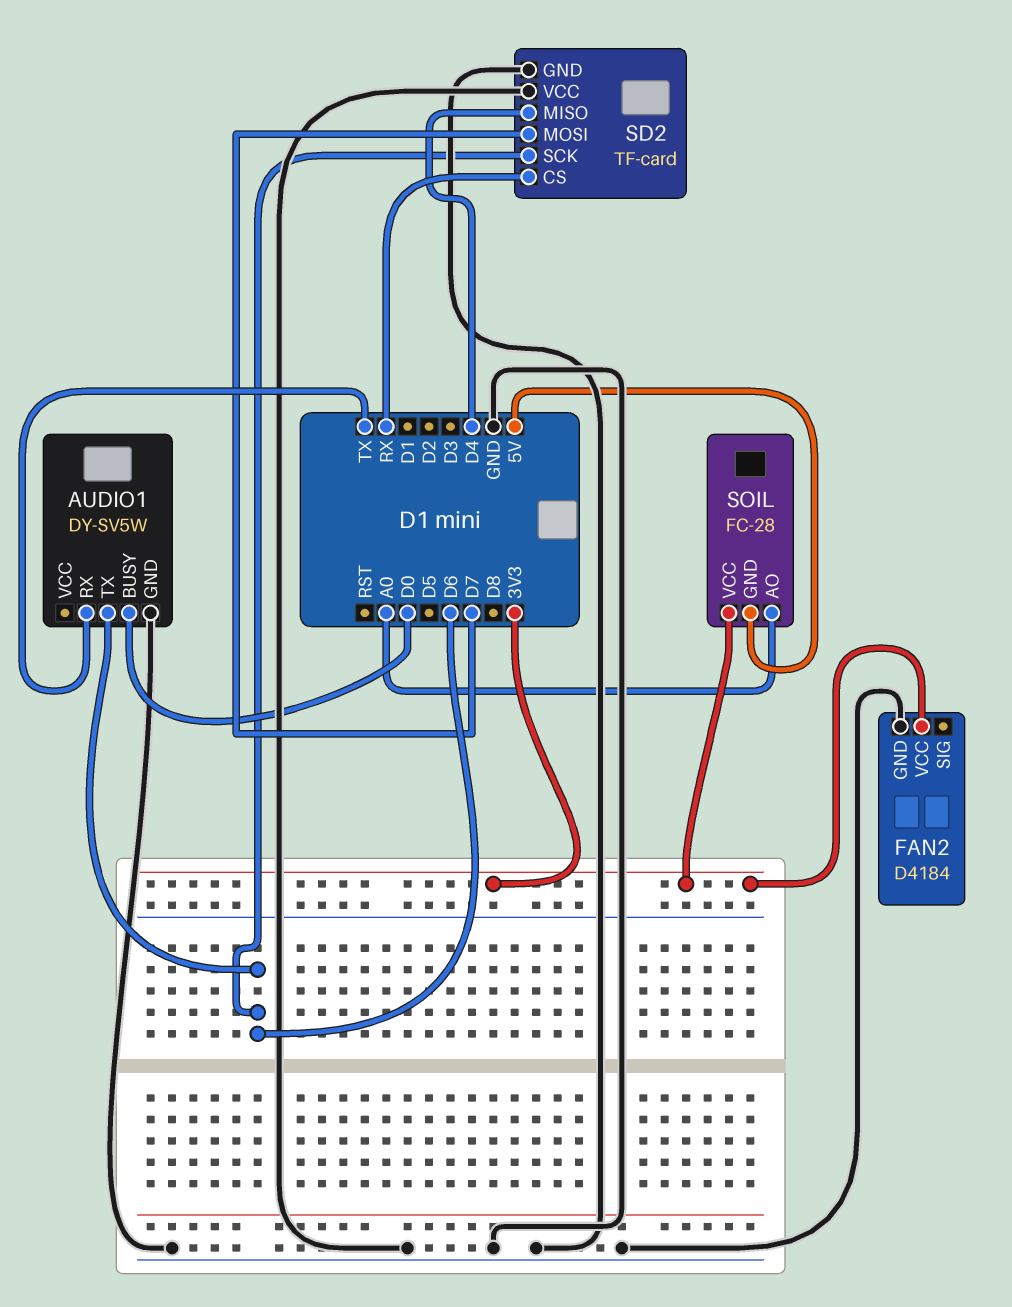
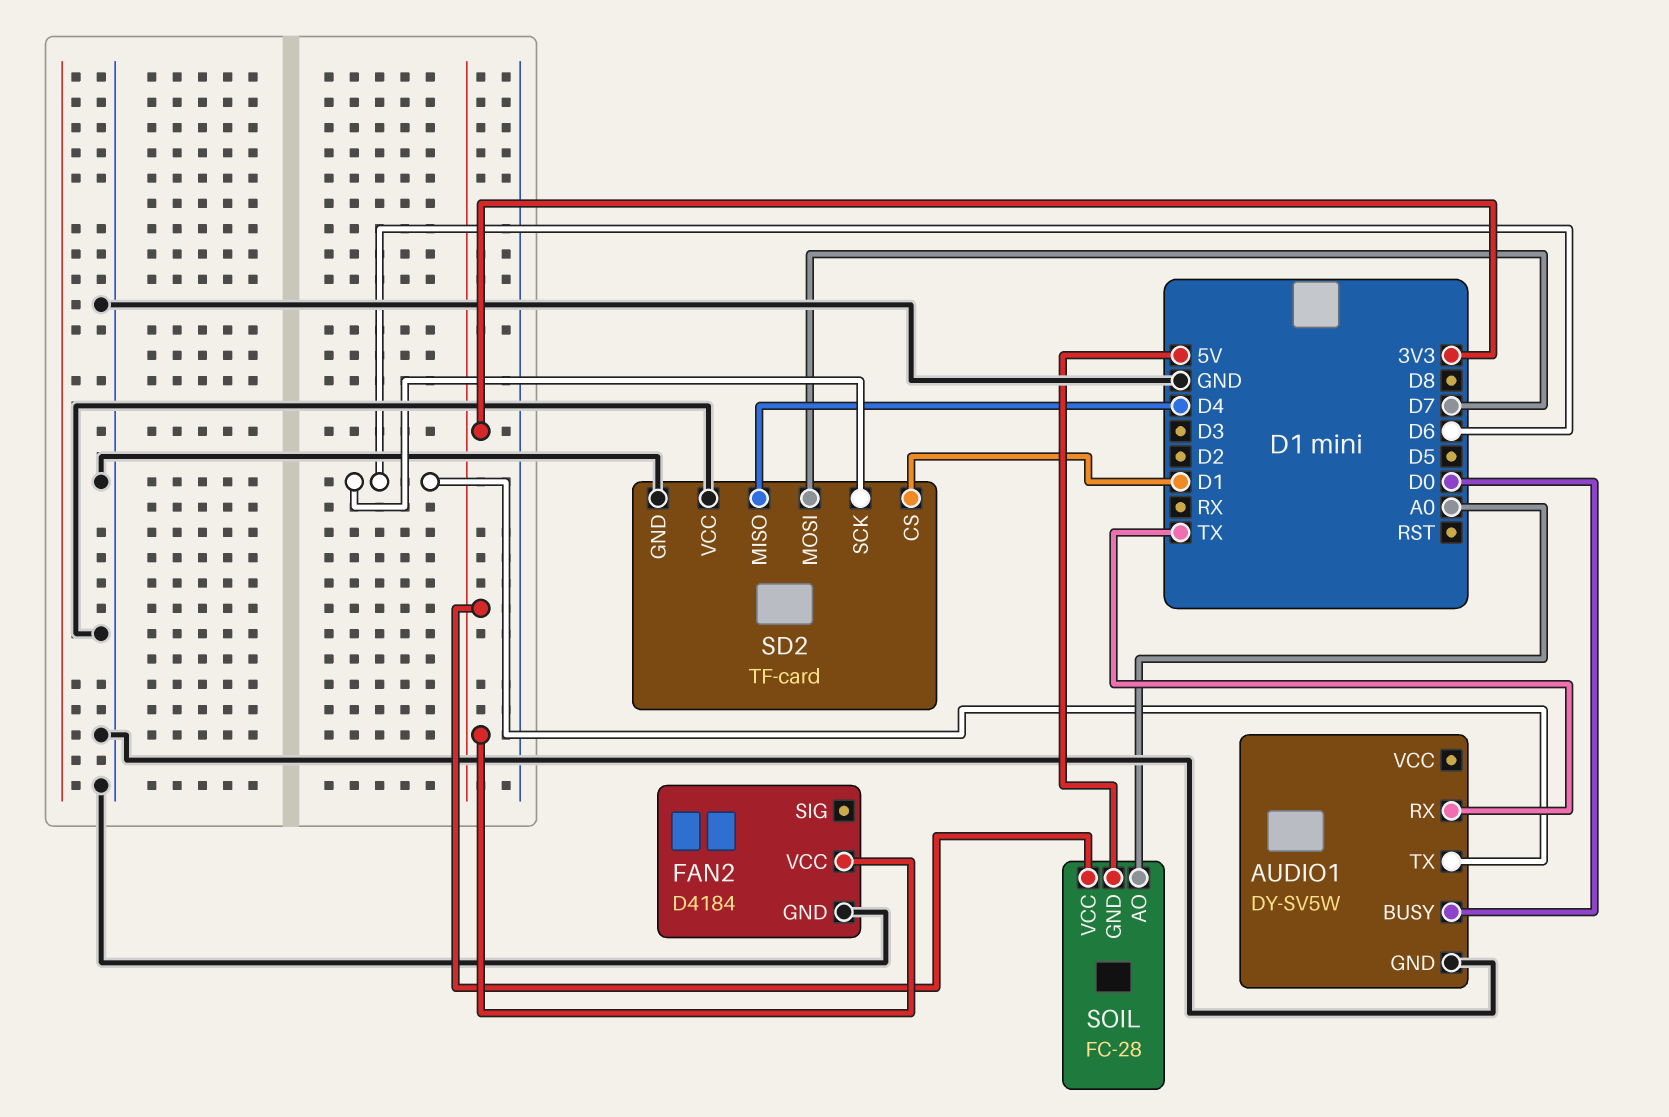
SD2 pin CS: RX -> D1

